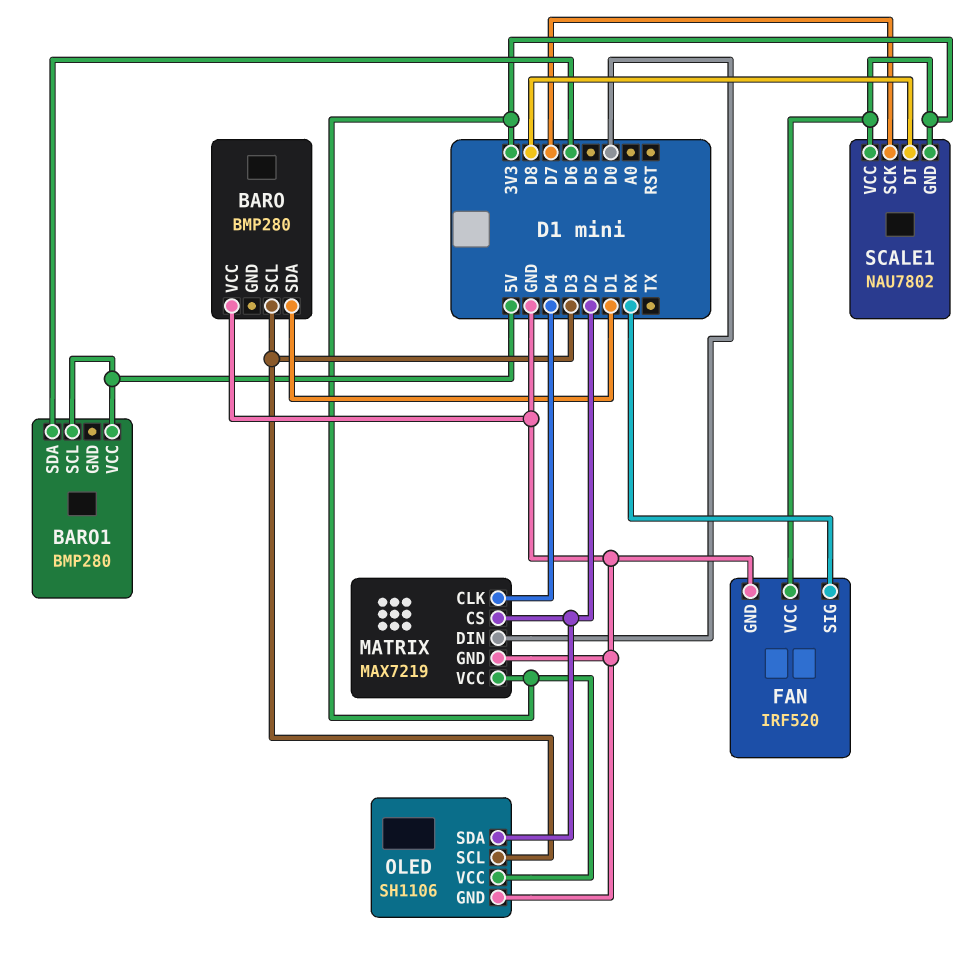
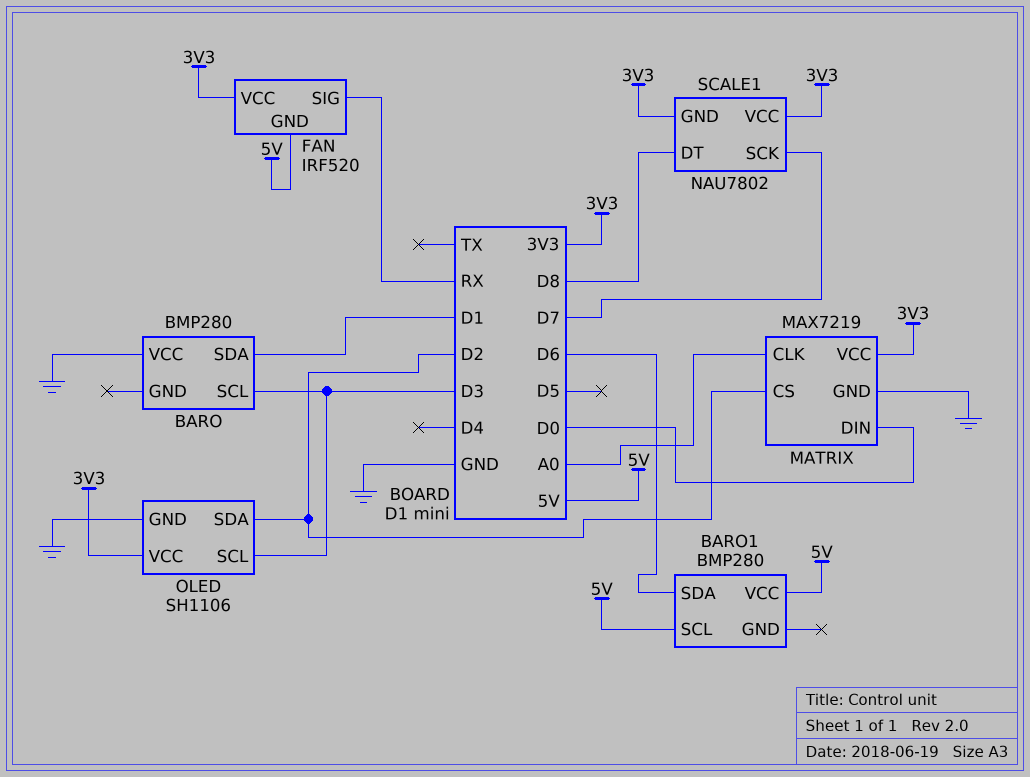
FAN pin GND: GND -> 5V
MATRIX pin CLK: D4 -> A0

